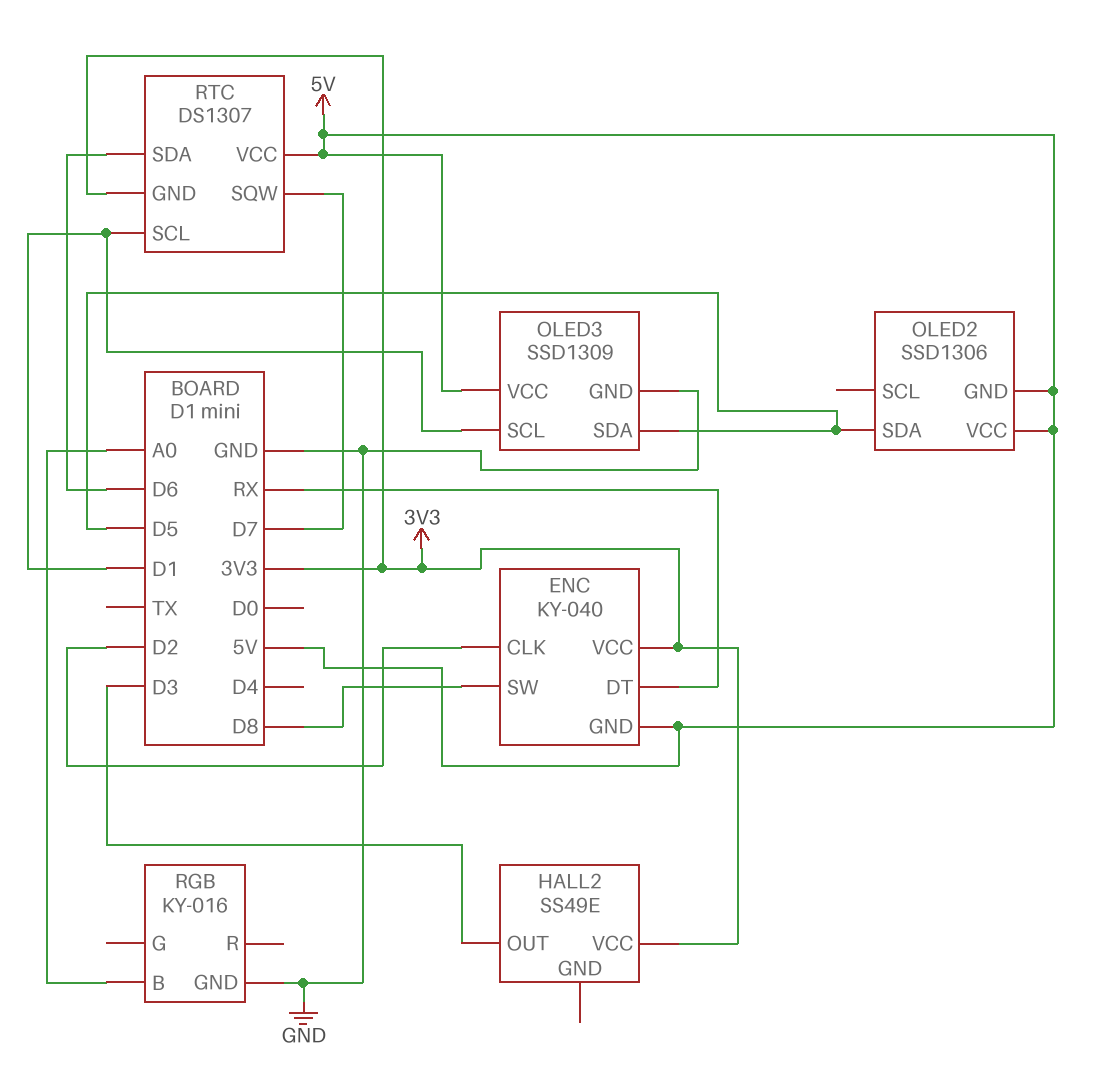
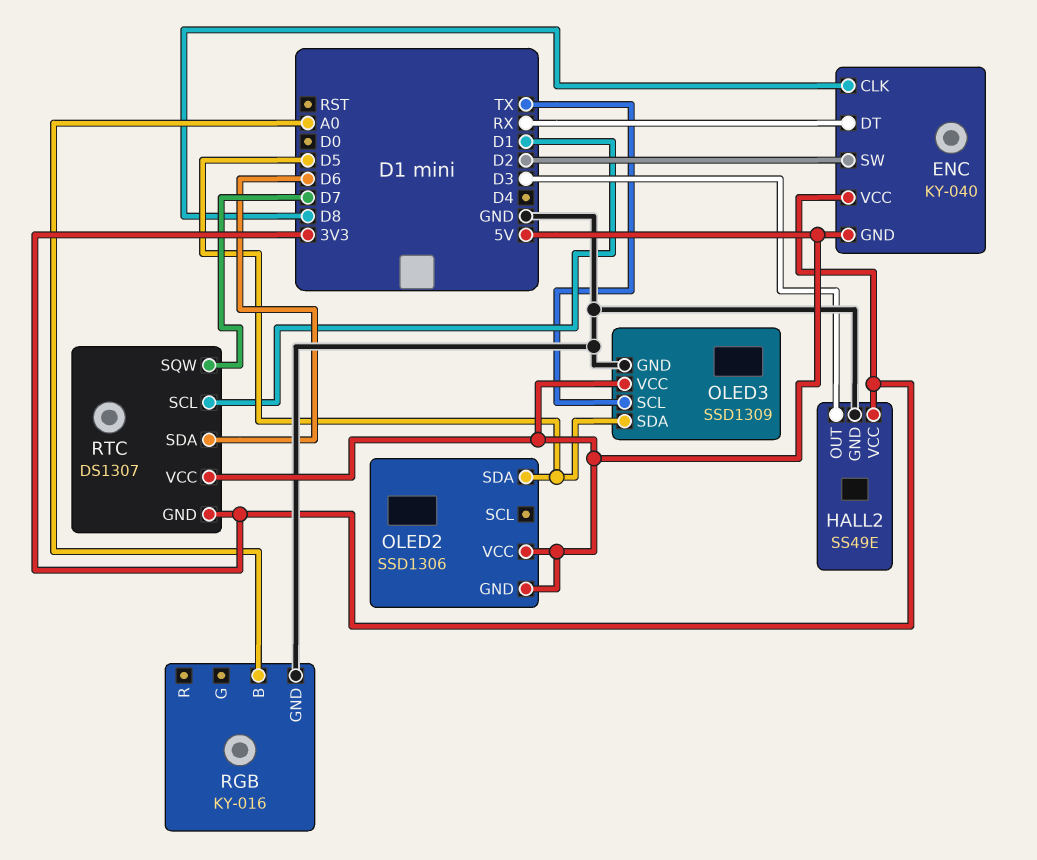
ENC pin CLK: D2 -> D8
ENC pin SW: D8 -> D2
HALL2 pin GND: none -> GND
OLED3 pin SCL: D1 -> TX

